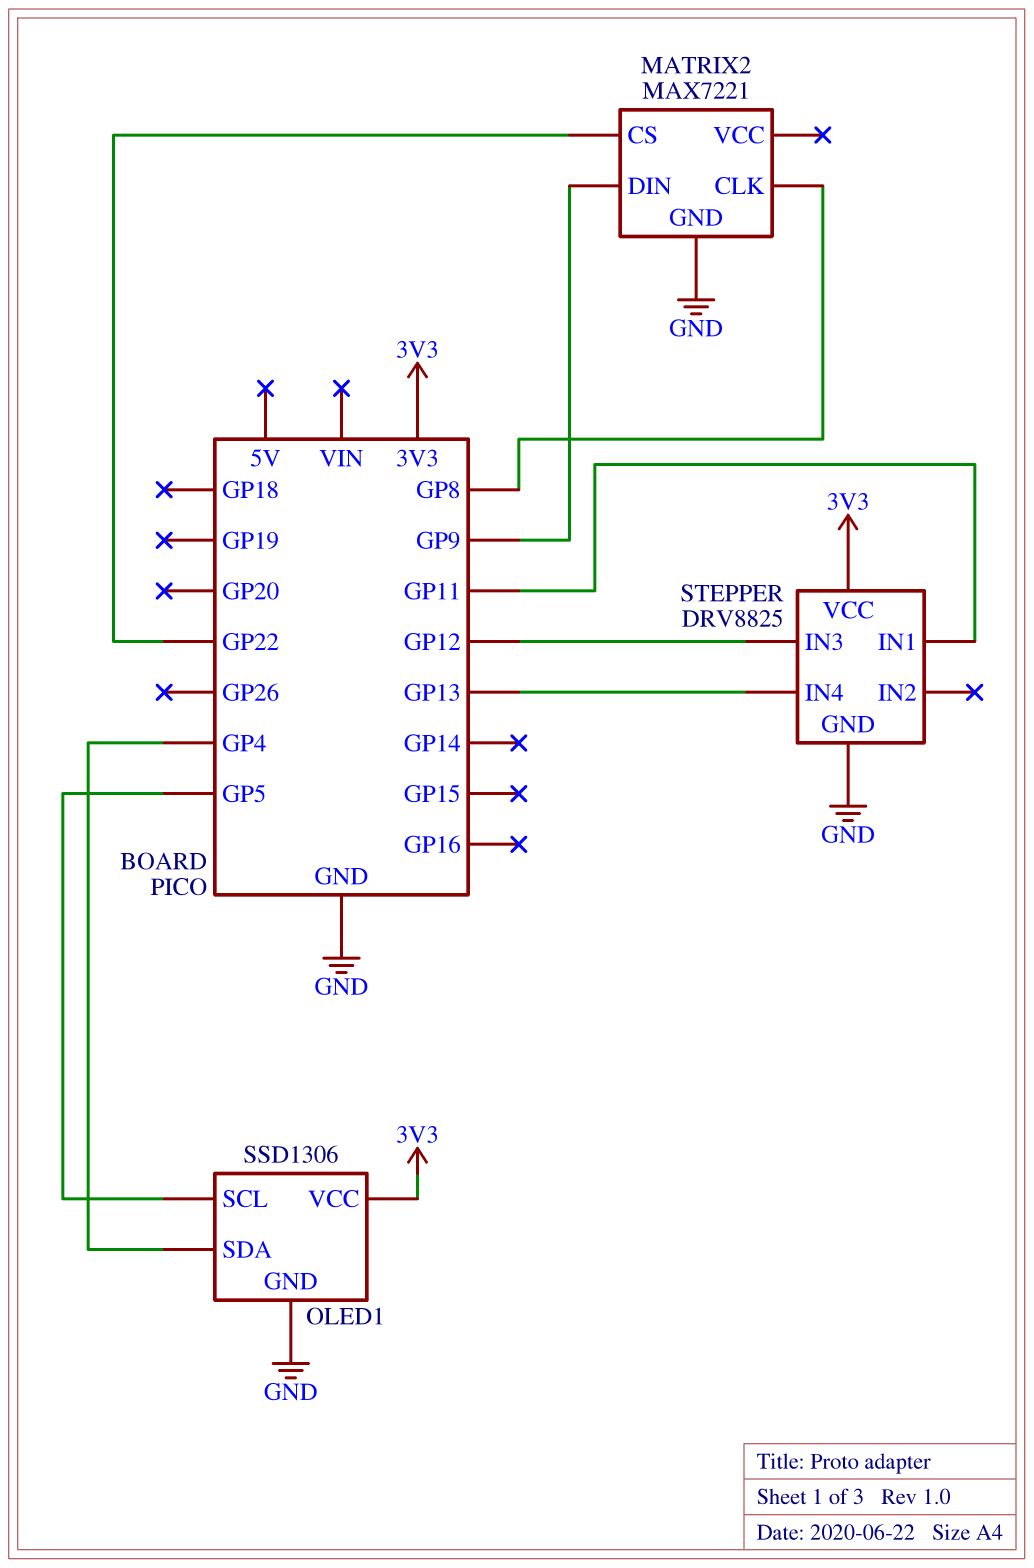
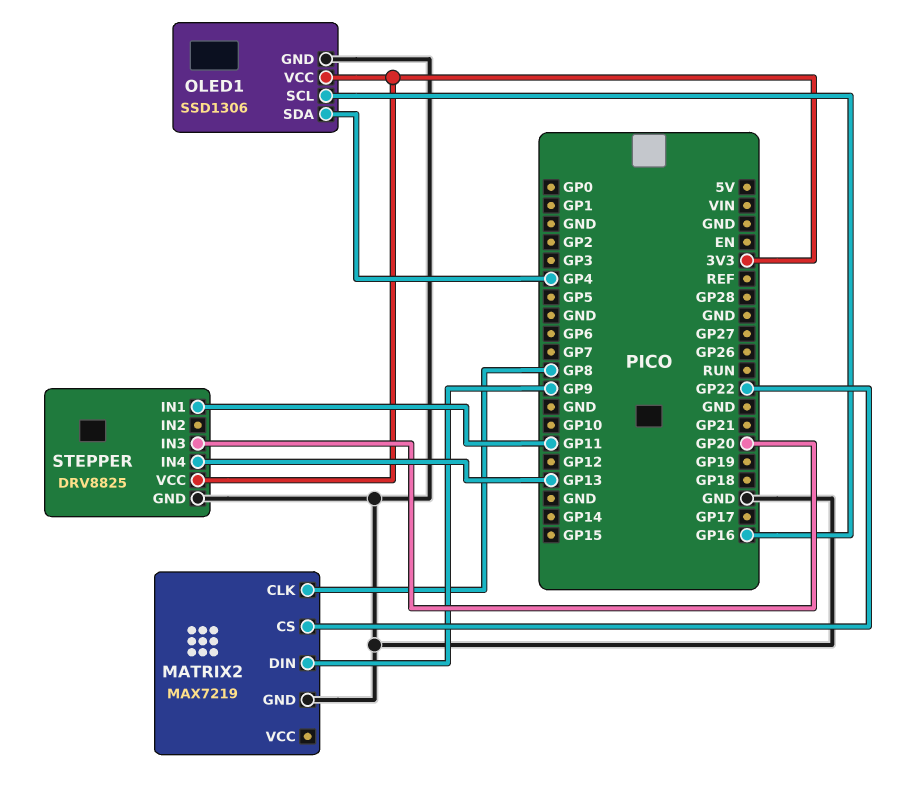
MATRIX2: MAX7221 -> MAX7219
OLED1 pin SCL: GP5 -> GP16
STEPPER pin IN3: GP12 -> GP20

